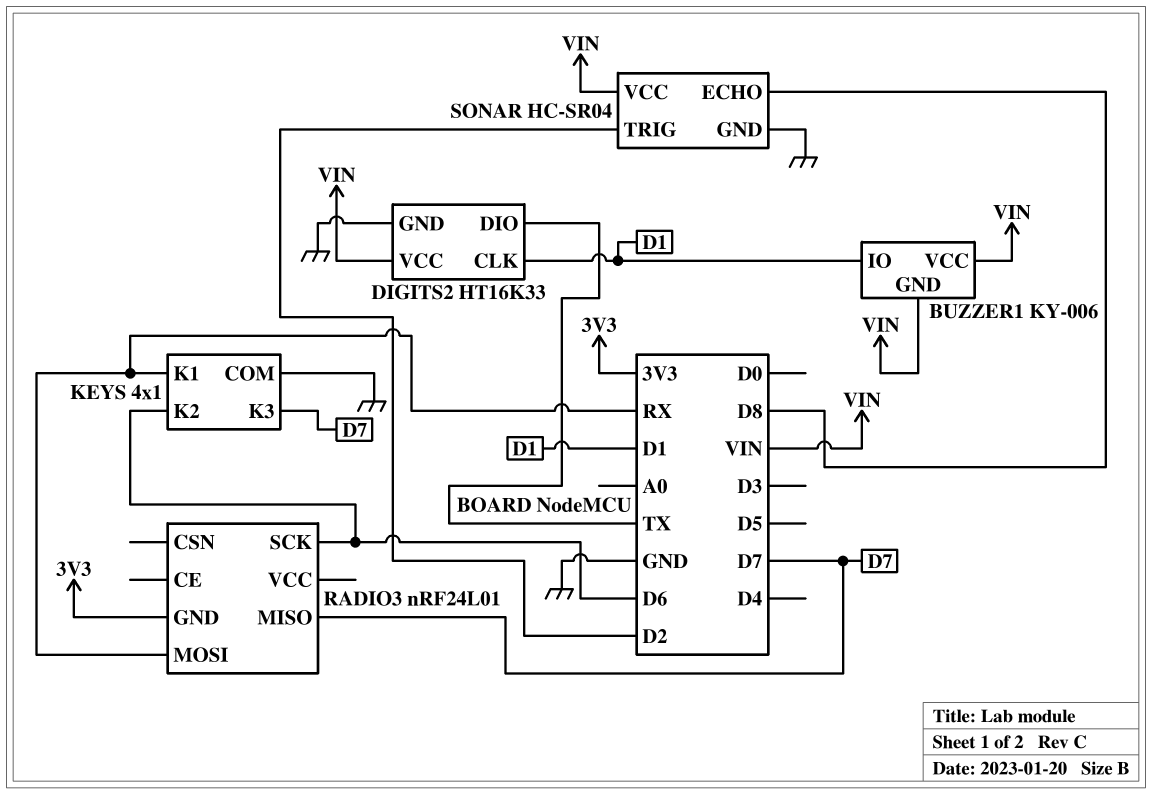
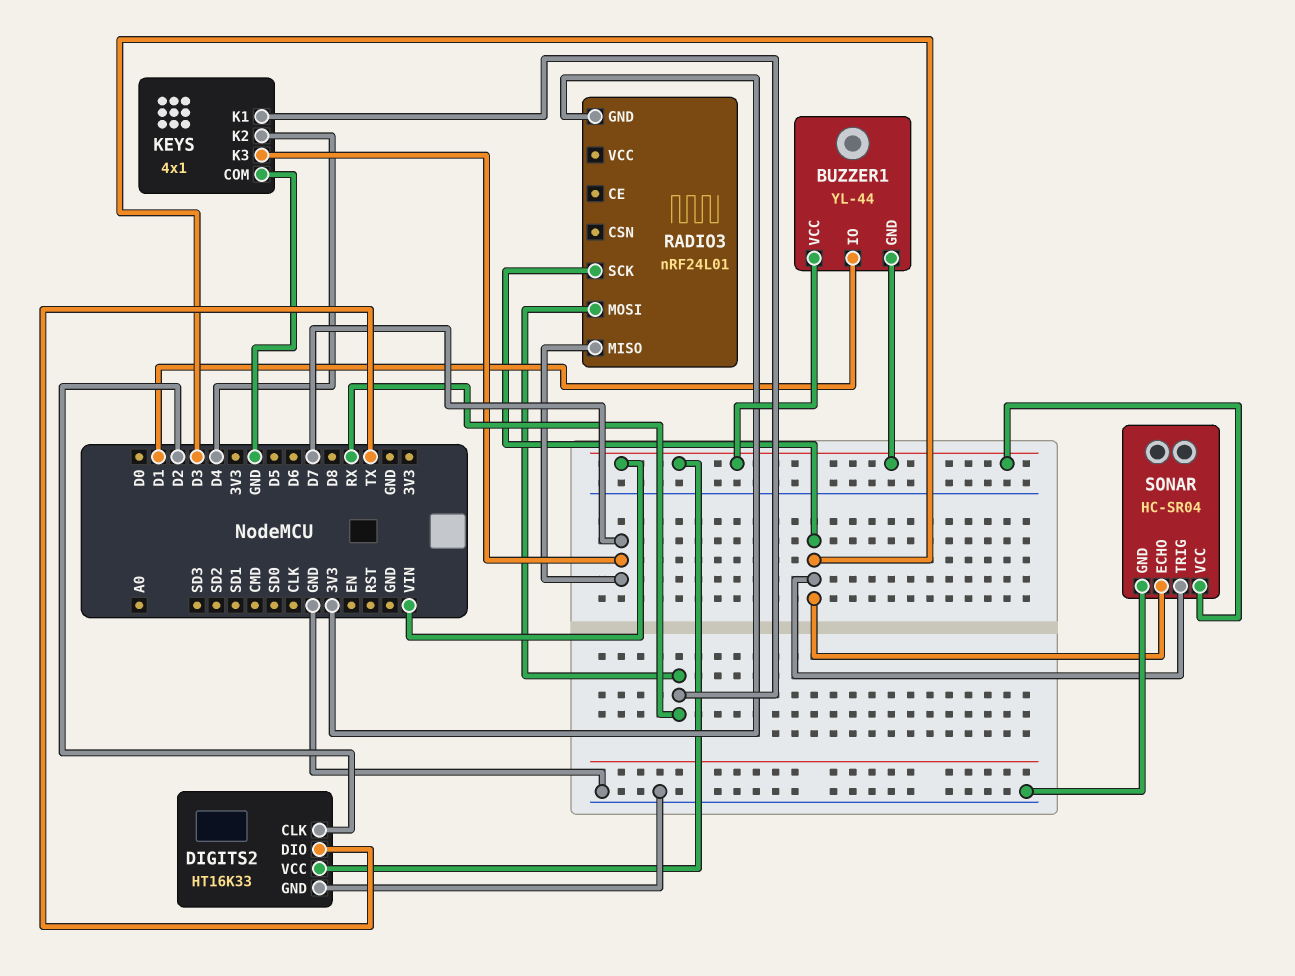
BUZZER1: KY-006 -> YL-44
DIGITS2 pin CLK: D1 -> D2
KEYS pin K2: D6 -> D4
RADIO3 pin SCK: D6 -> D3
SONAR pin ECHO: D8 -> D3
SONAR pin TRIG: D2 -> D3

